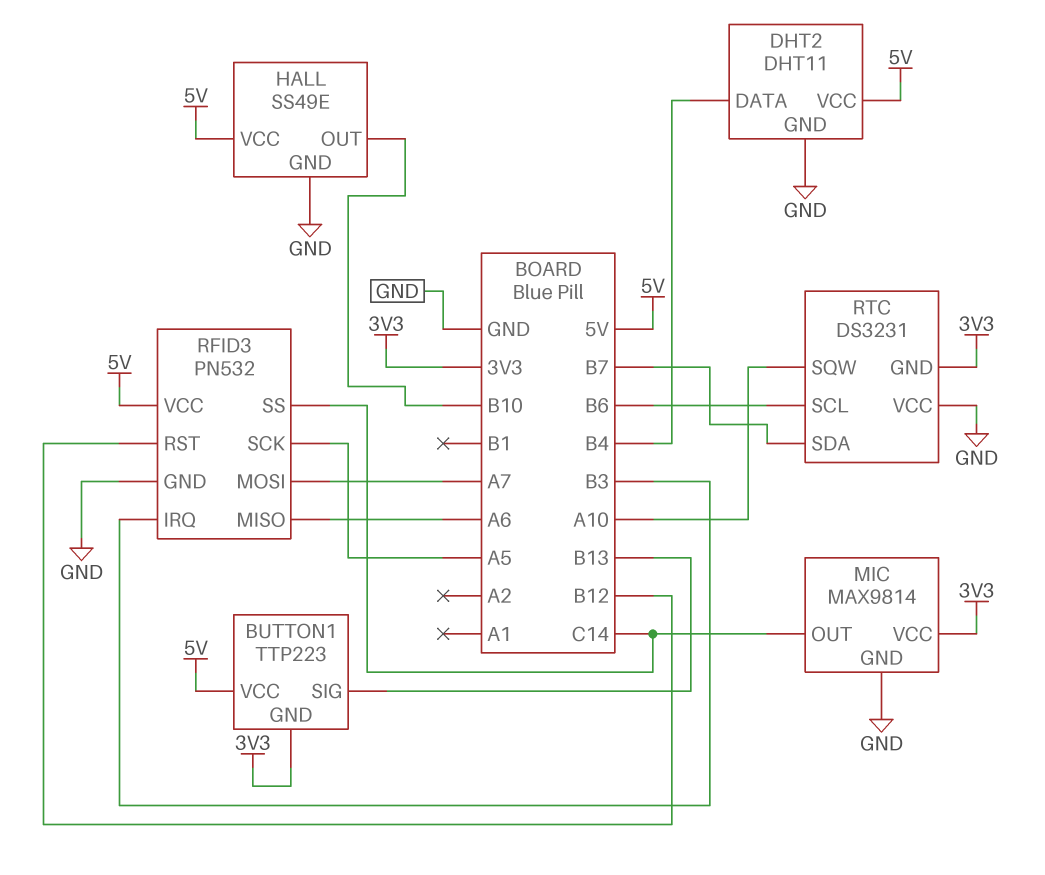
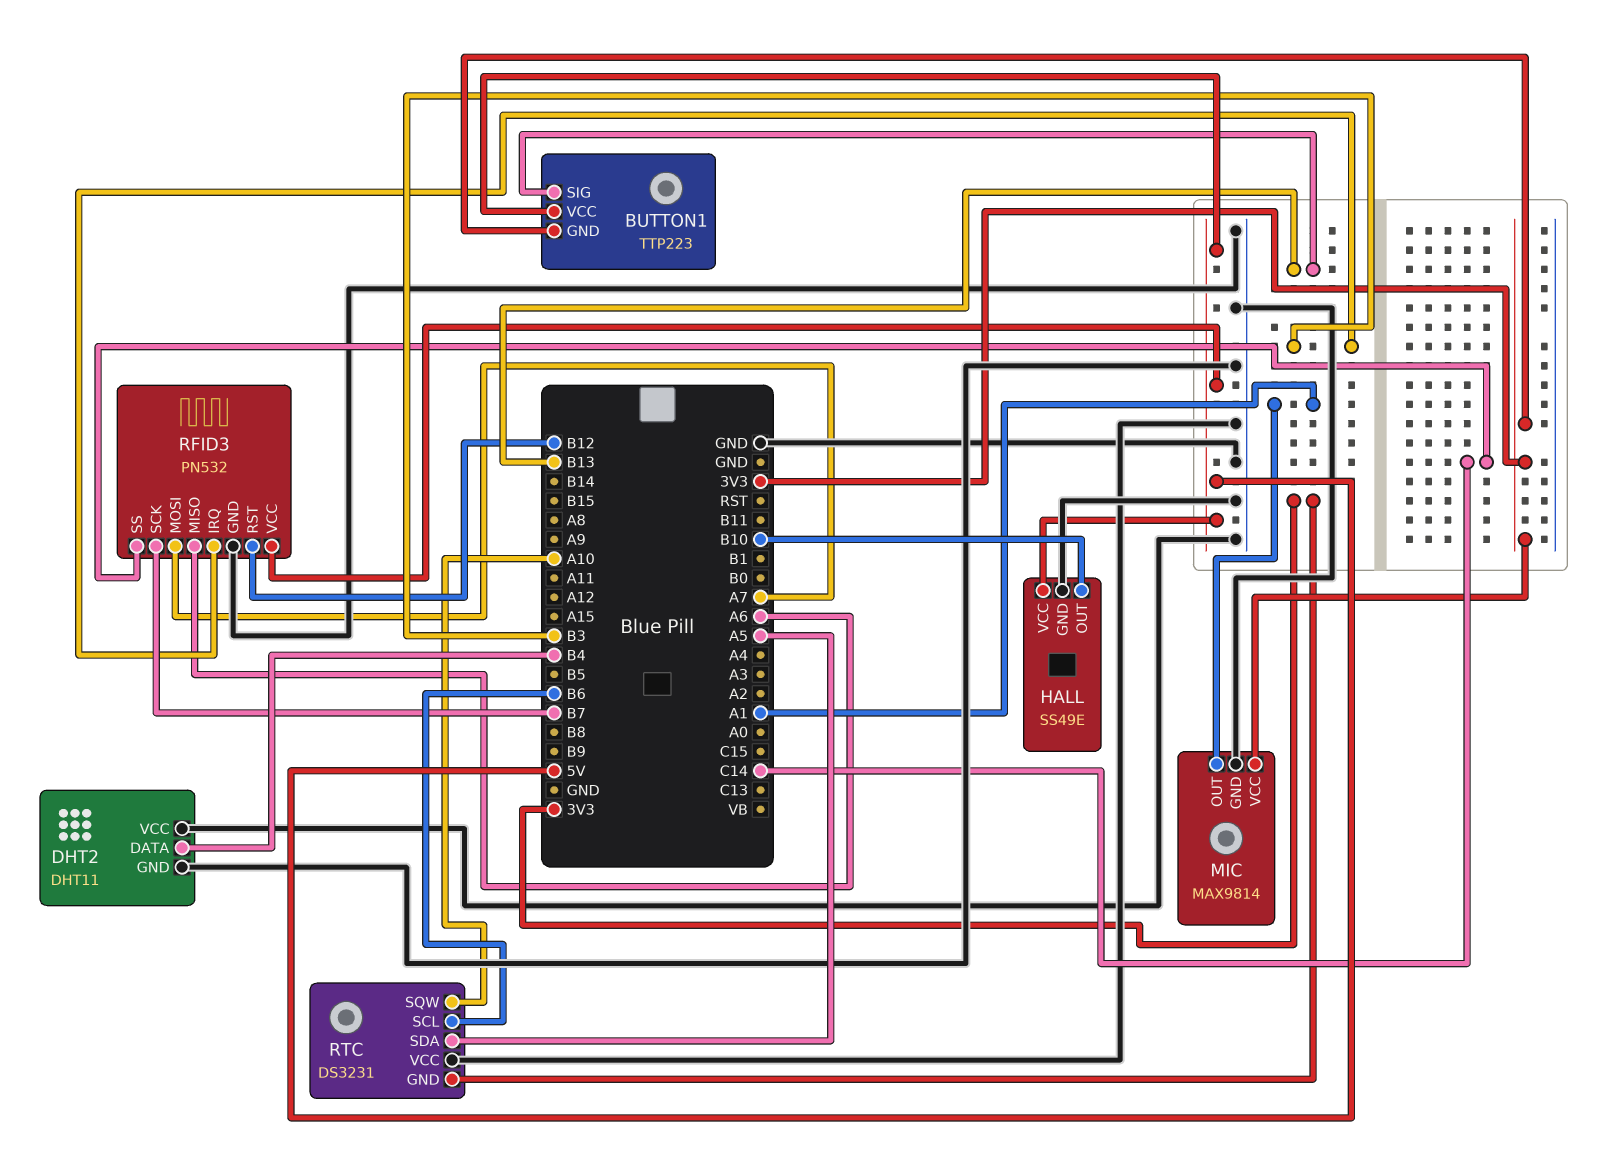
DHT2 pin VCC: 5V -> GND
MIC pin OUT: C14 -> A1
RFID3 pin SCK: A5 -> B7
RTC pin SDA: B7 -> A5

